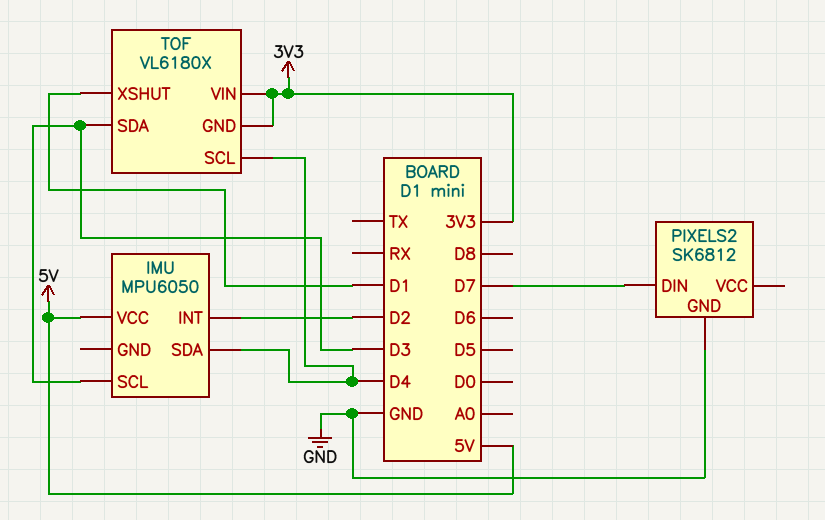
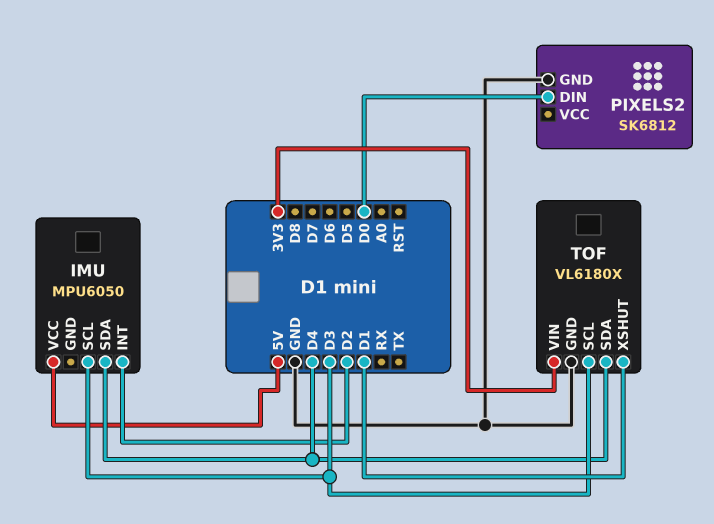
PIXELS2 pin DIN: D7 -> D0
TOF pin GND: 3V3 -> GND
TOF pin SCL: D4 -> D3
TOF pin SDA: D3 -> D4

